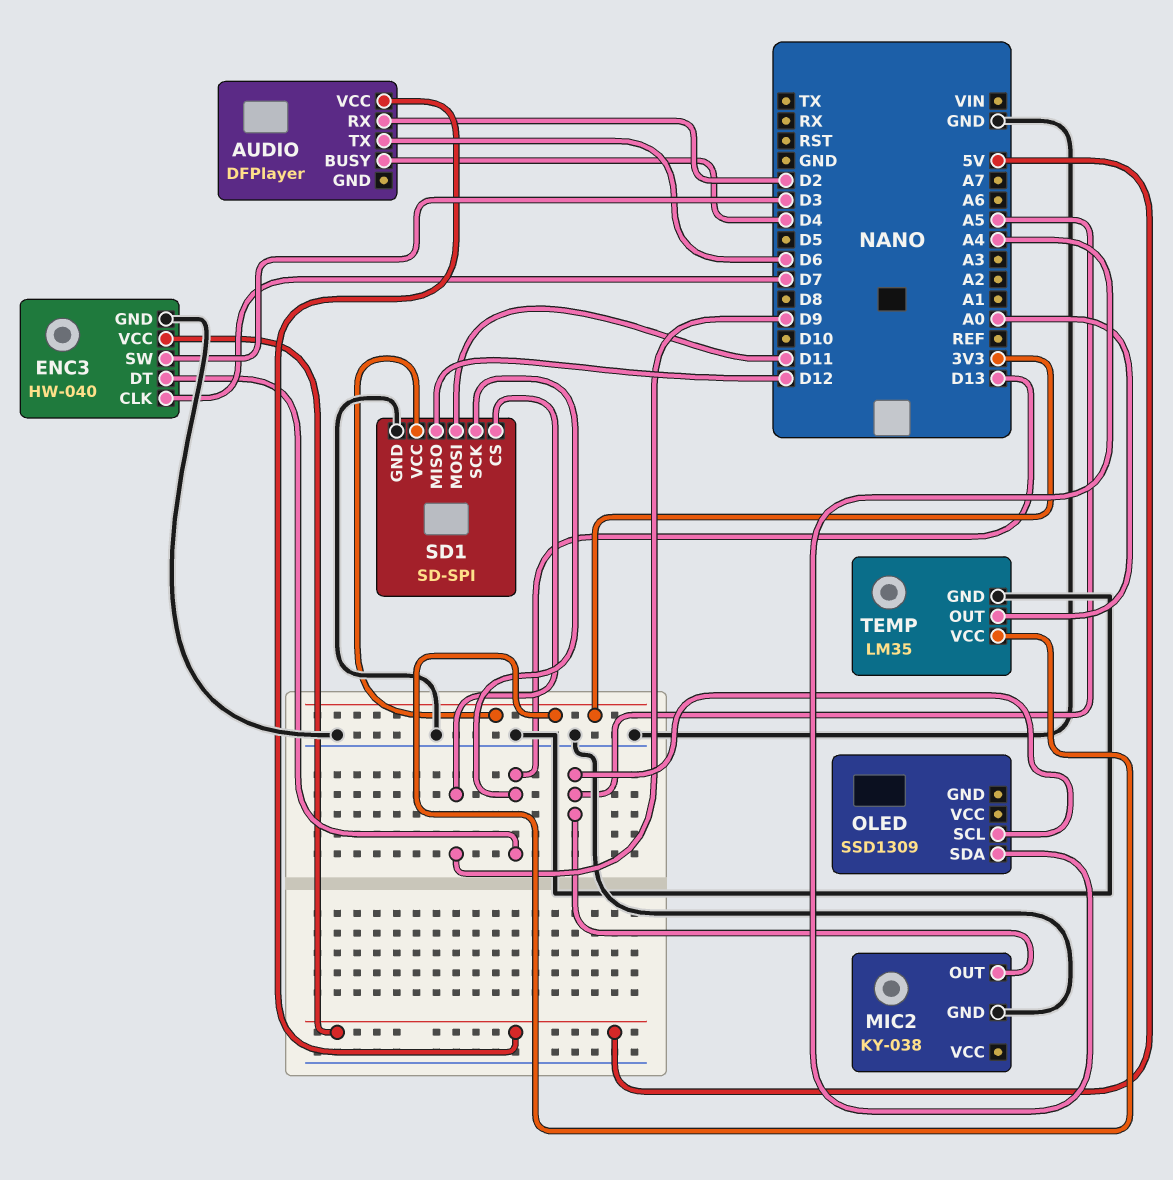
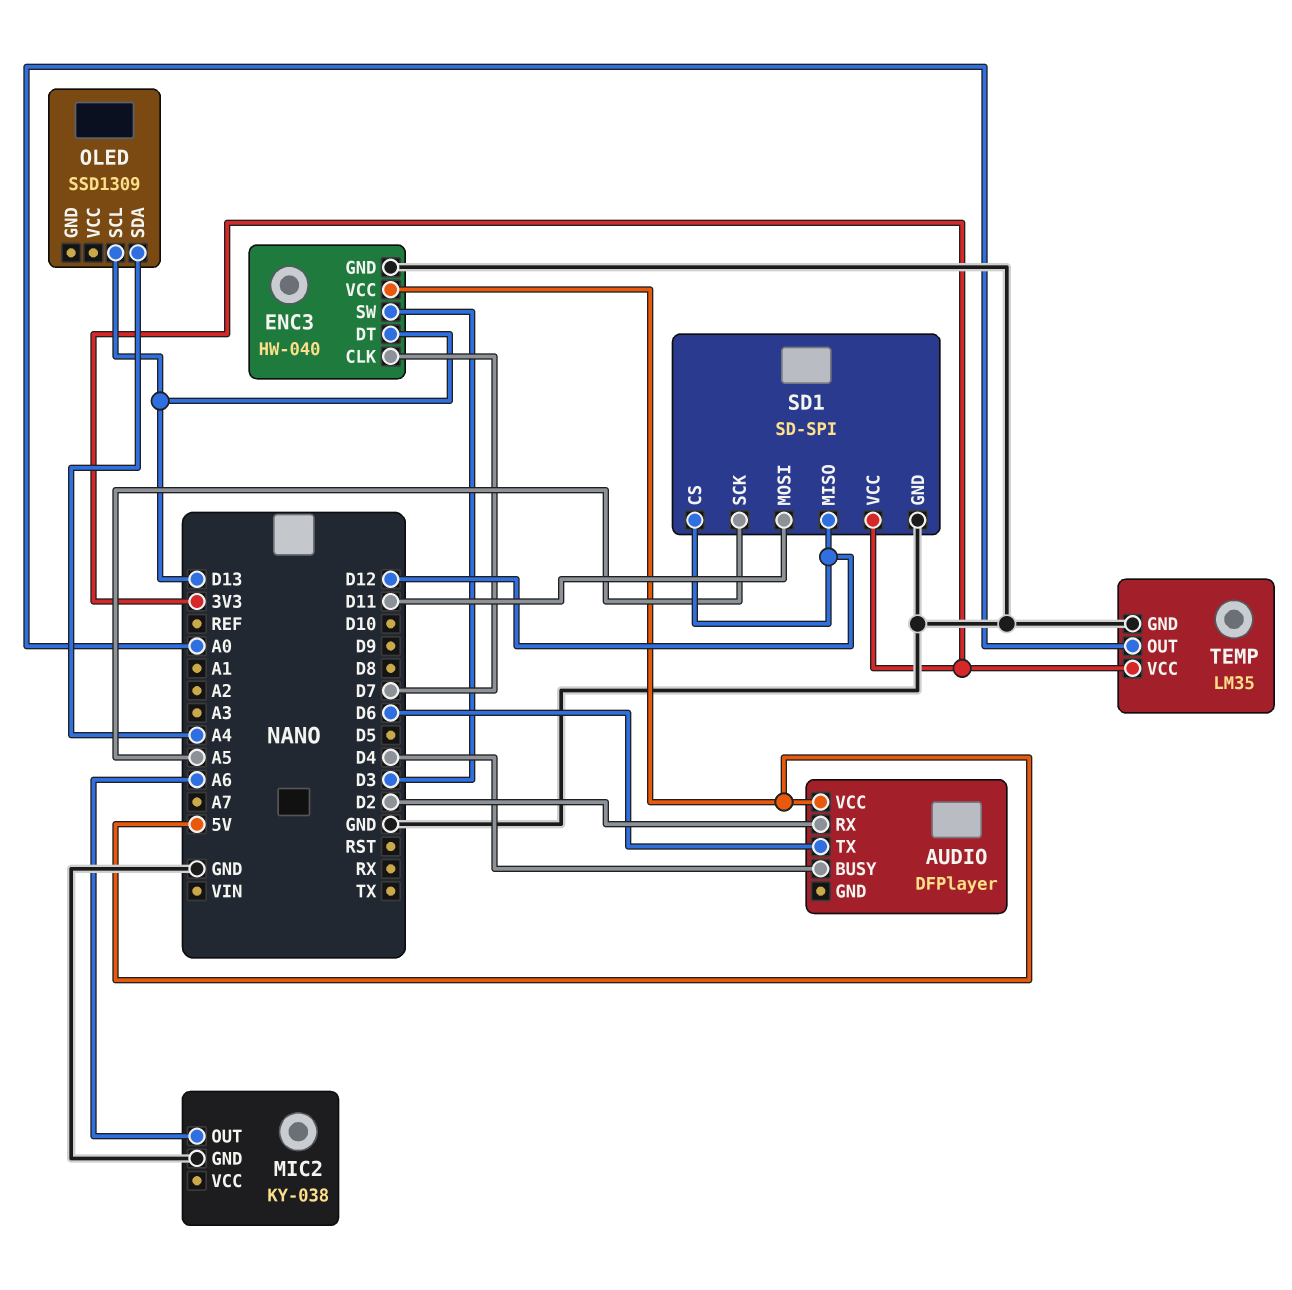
MIC2 pin OUT: A5 -> A6
OLED pin SCL: A5 -> D13
SD1 pin CS: D9 -> D12
SD1 pin SCK: D13 -> A5

